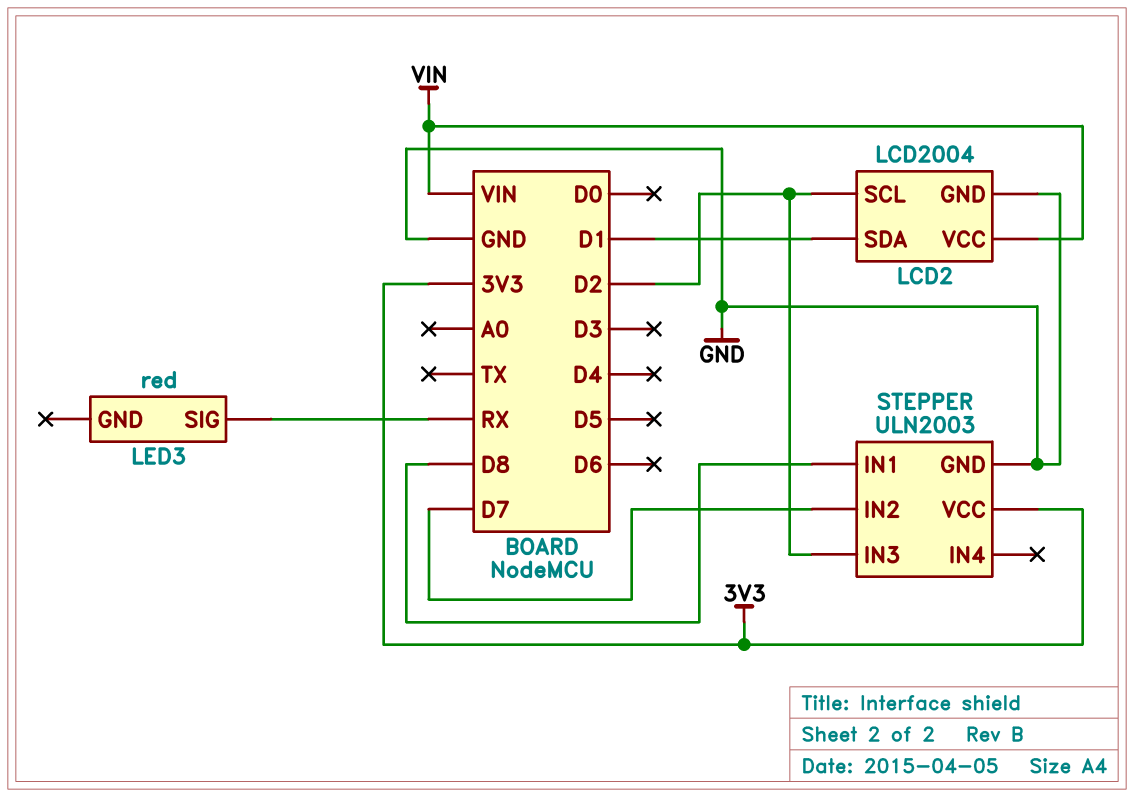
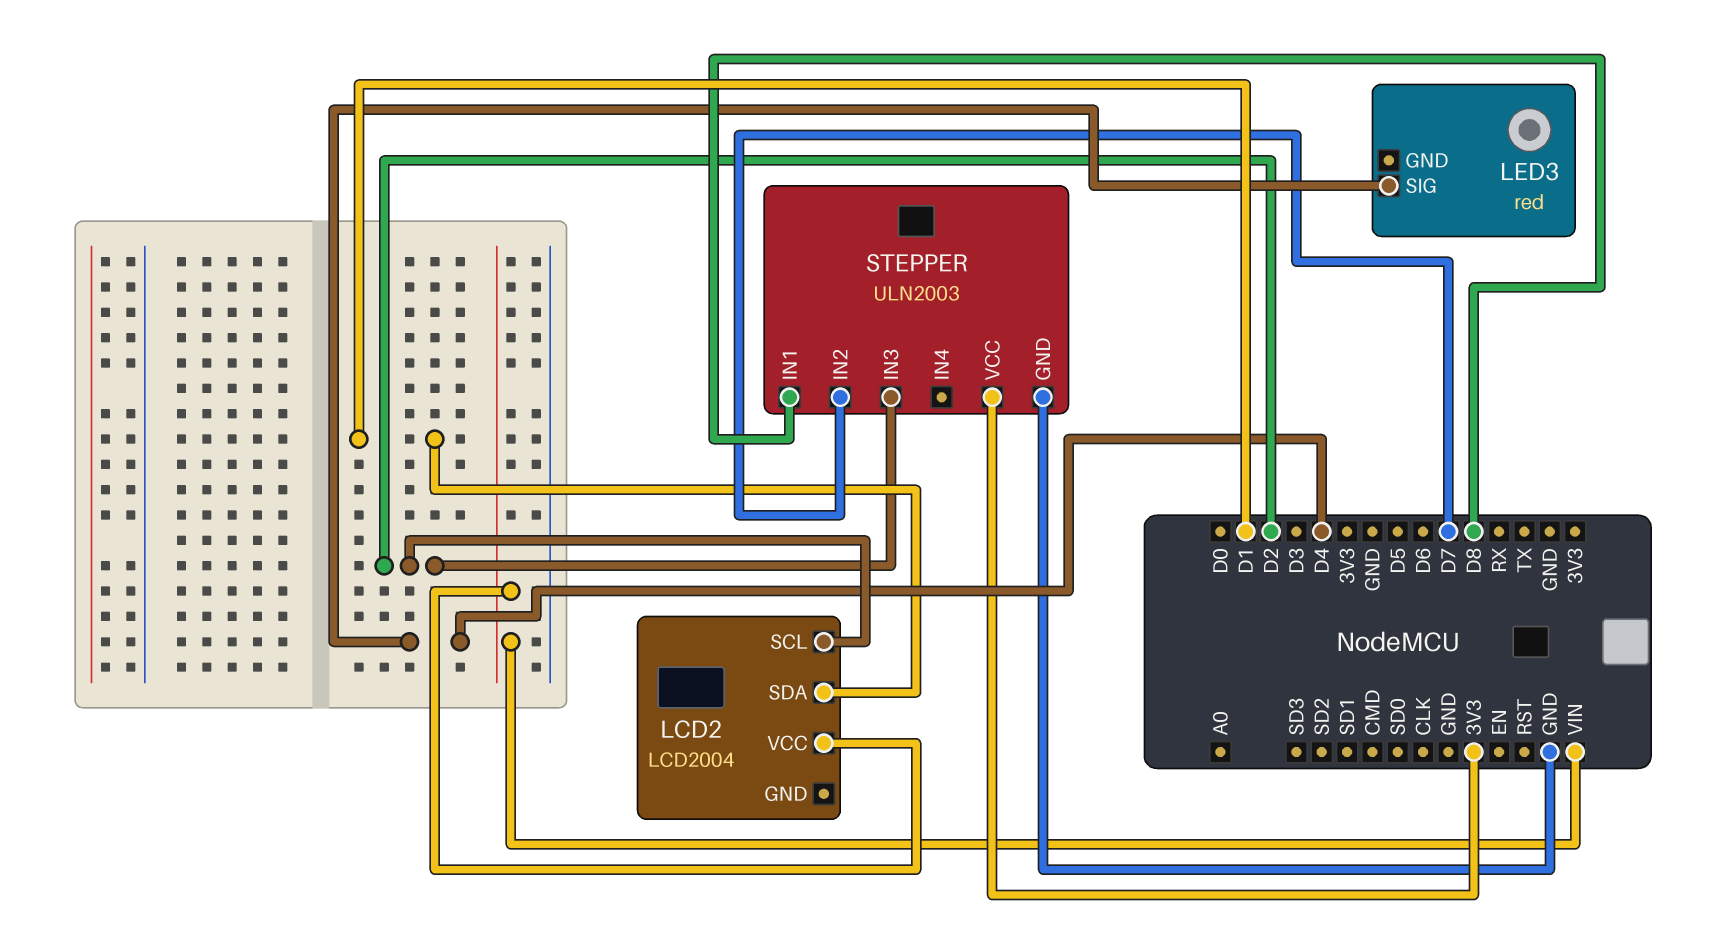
LCD2 pin GND: GND -> none
LED3 pin SIG: RX -> D4

